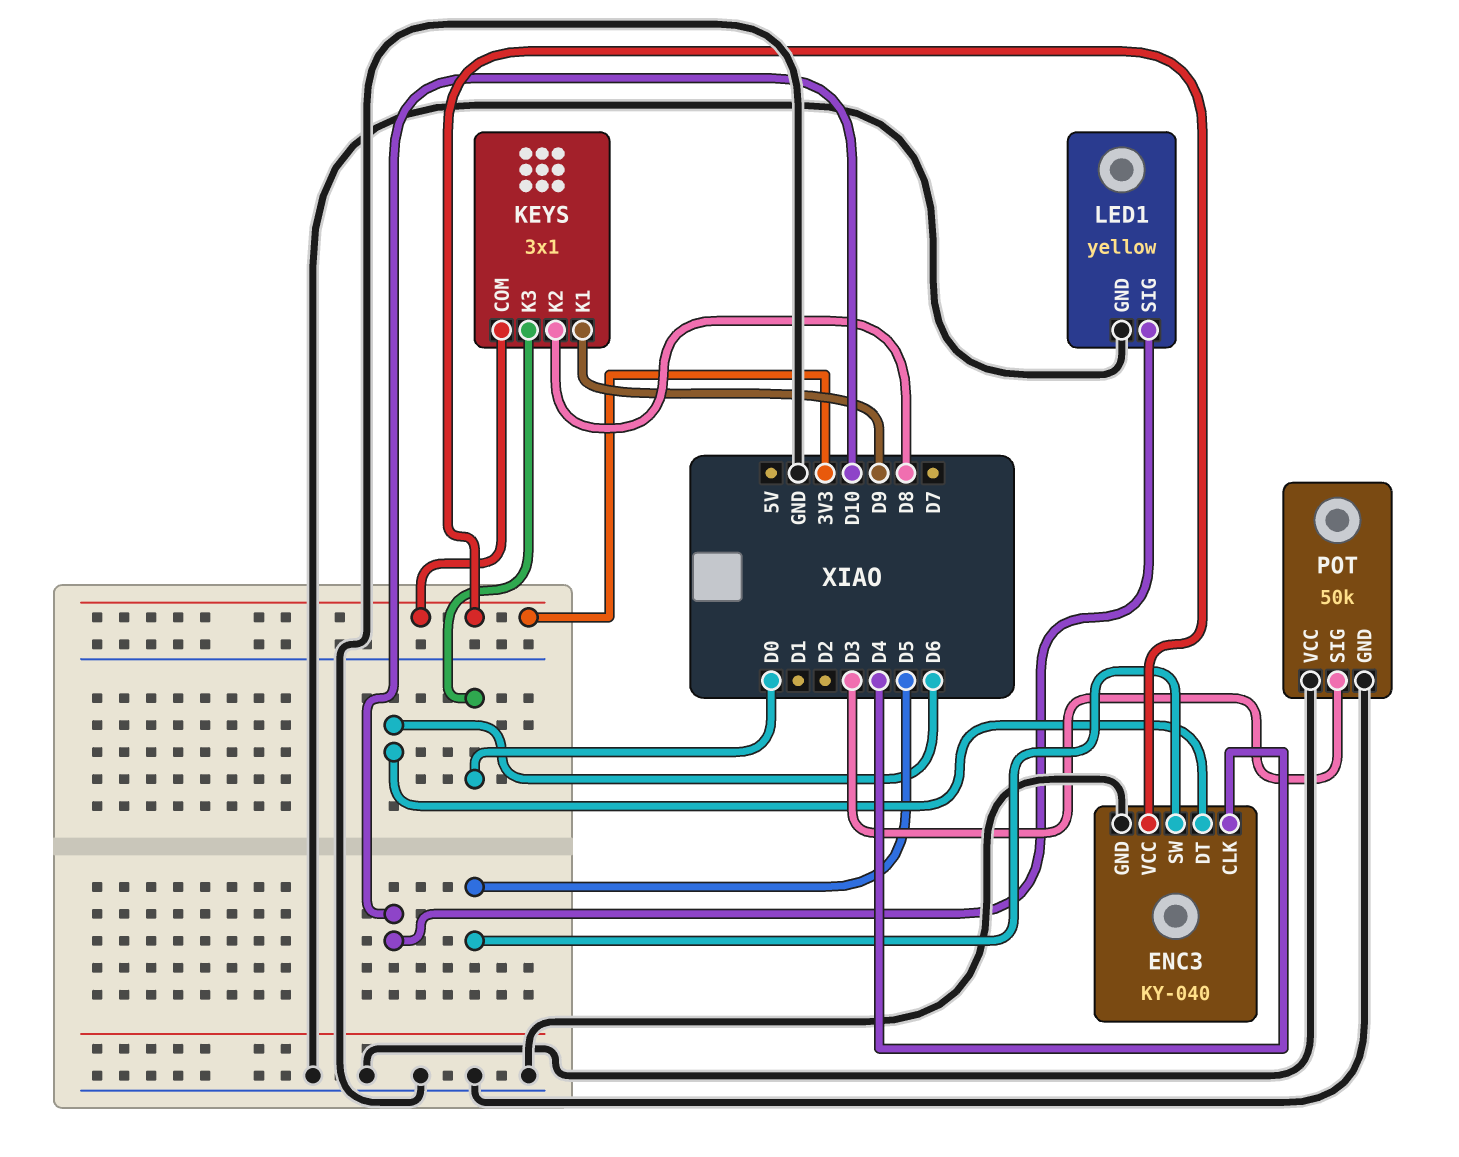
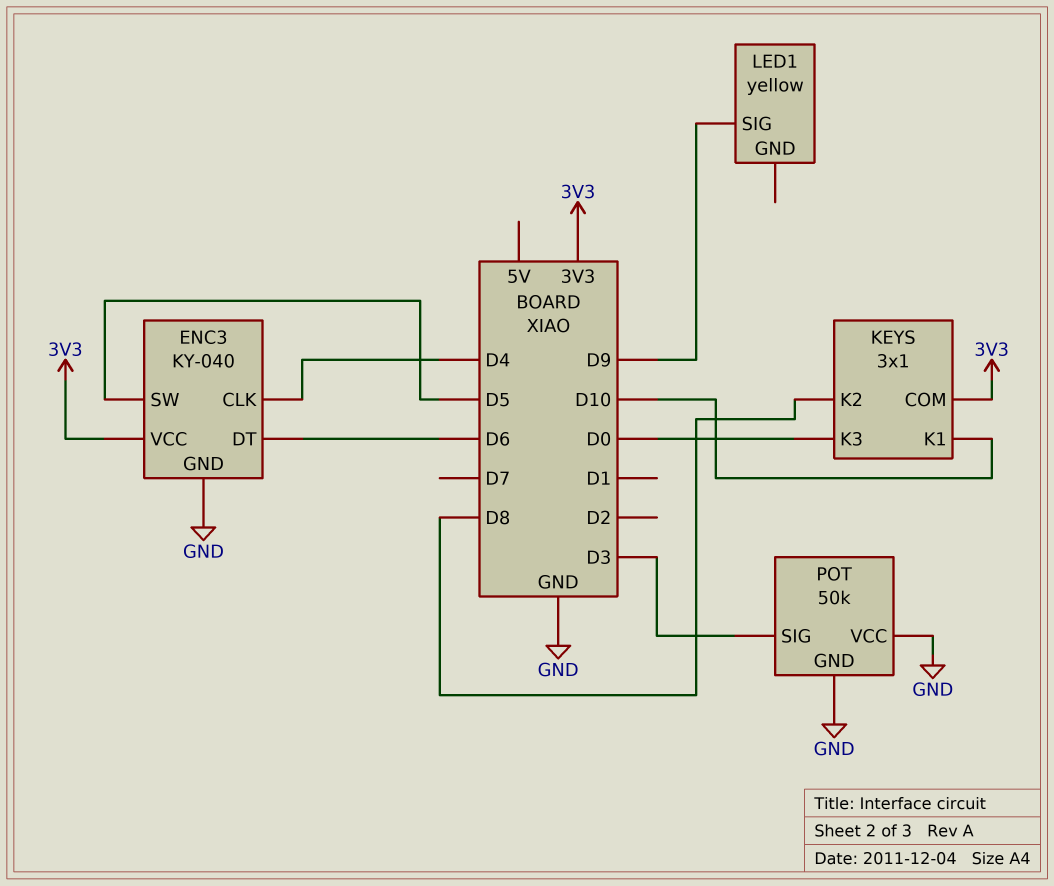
KEYS pin K1: D9 -> D10
LED1 pin GND: GND -> none
LED1 pin SIG: D10 -> D9

